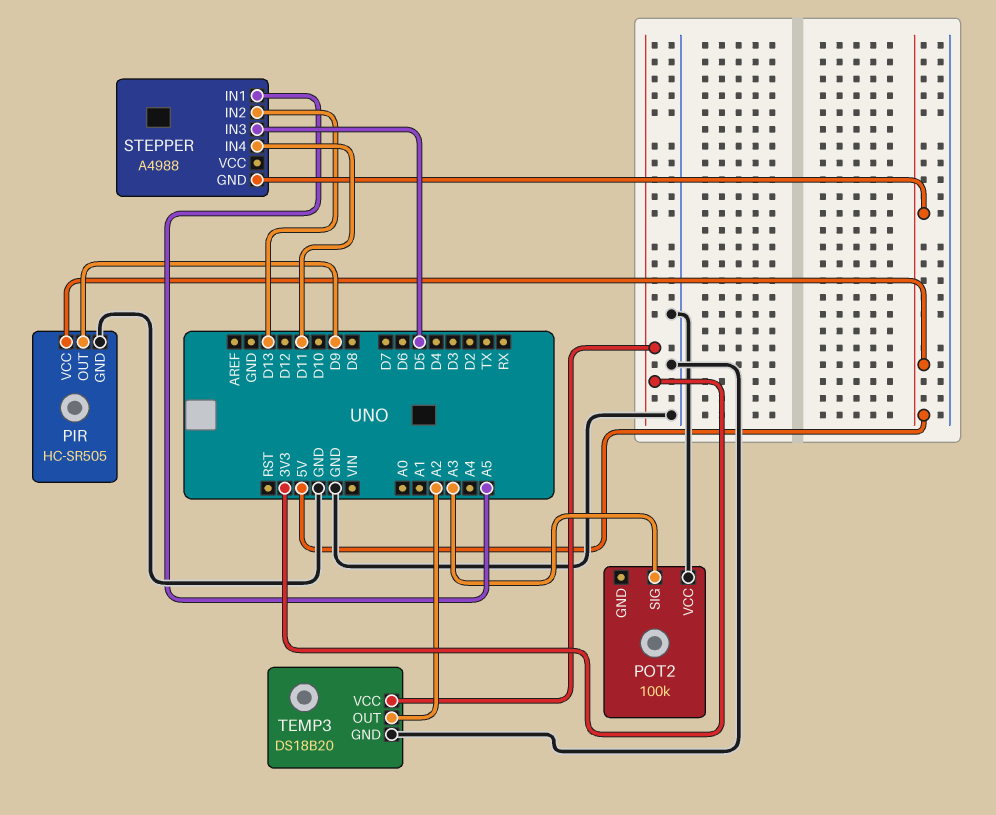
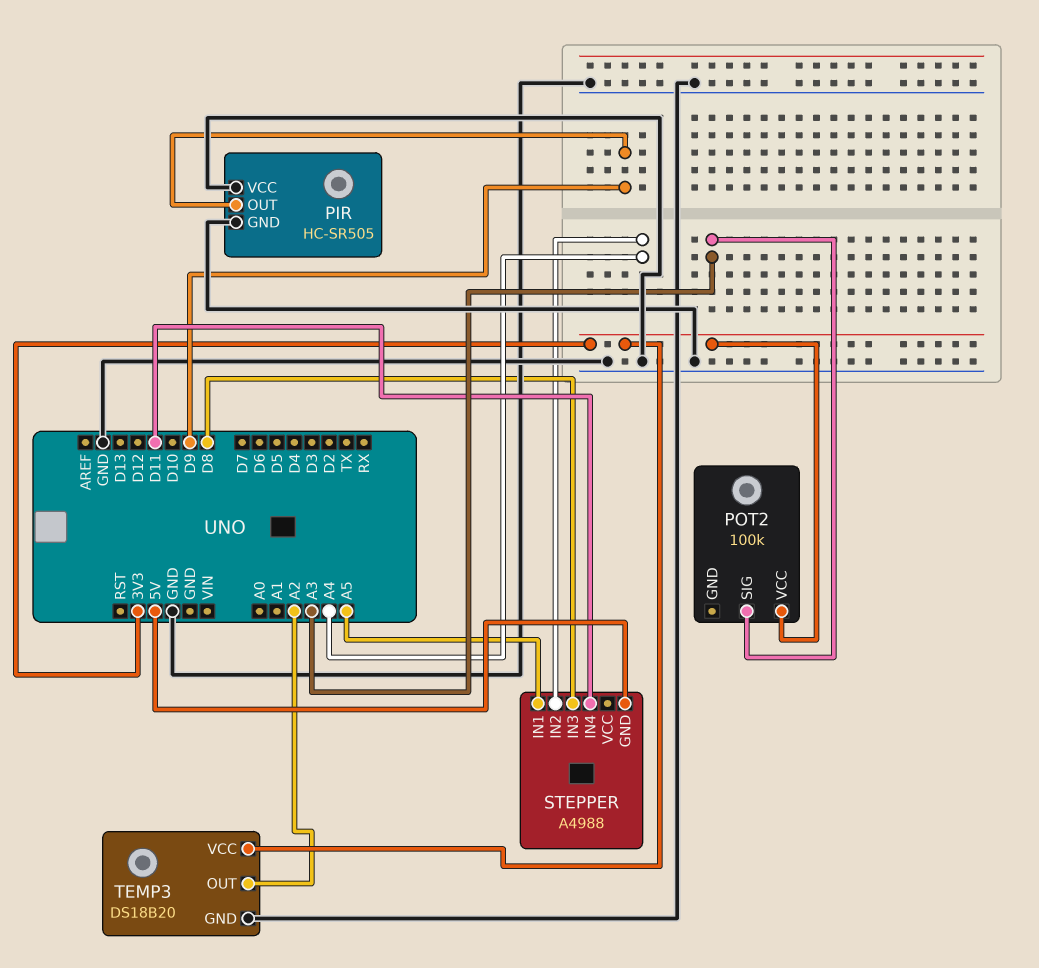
PIR pin VCC: 5V -> GND
POT2 pin VCC: GND -> 3V3
STEPPER pin IN2: D13 -> A4
STEPPER pin IN3: D5 -> D8

